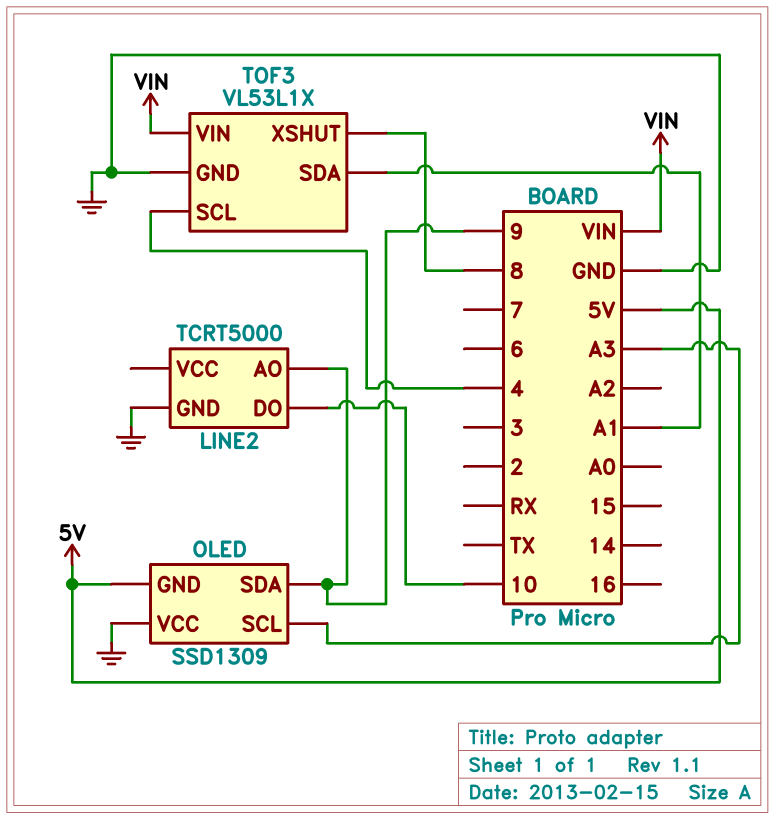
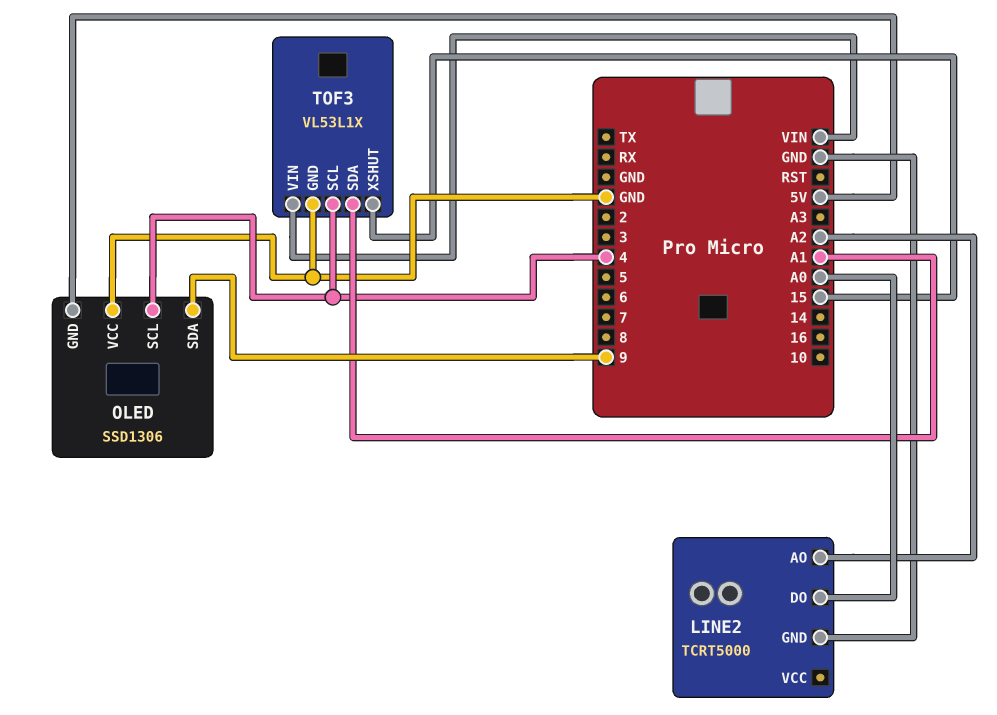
LINE2 pin AO: 9 -> A2
LINE2 pin DO: 10 -> A0
OLED: SSD1309 -> SSD1306
OLED pin SCL: A3 -> 4
TOF3 pin XSHUT: 8 -> 15

